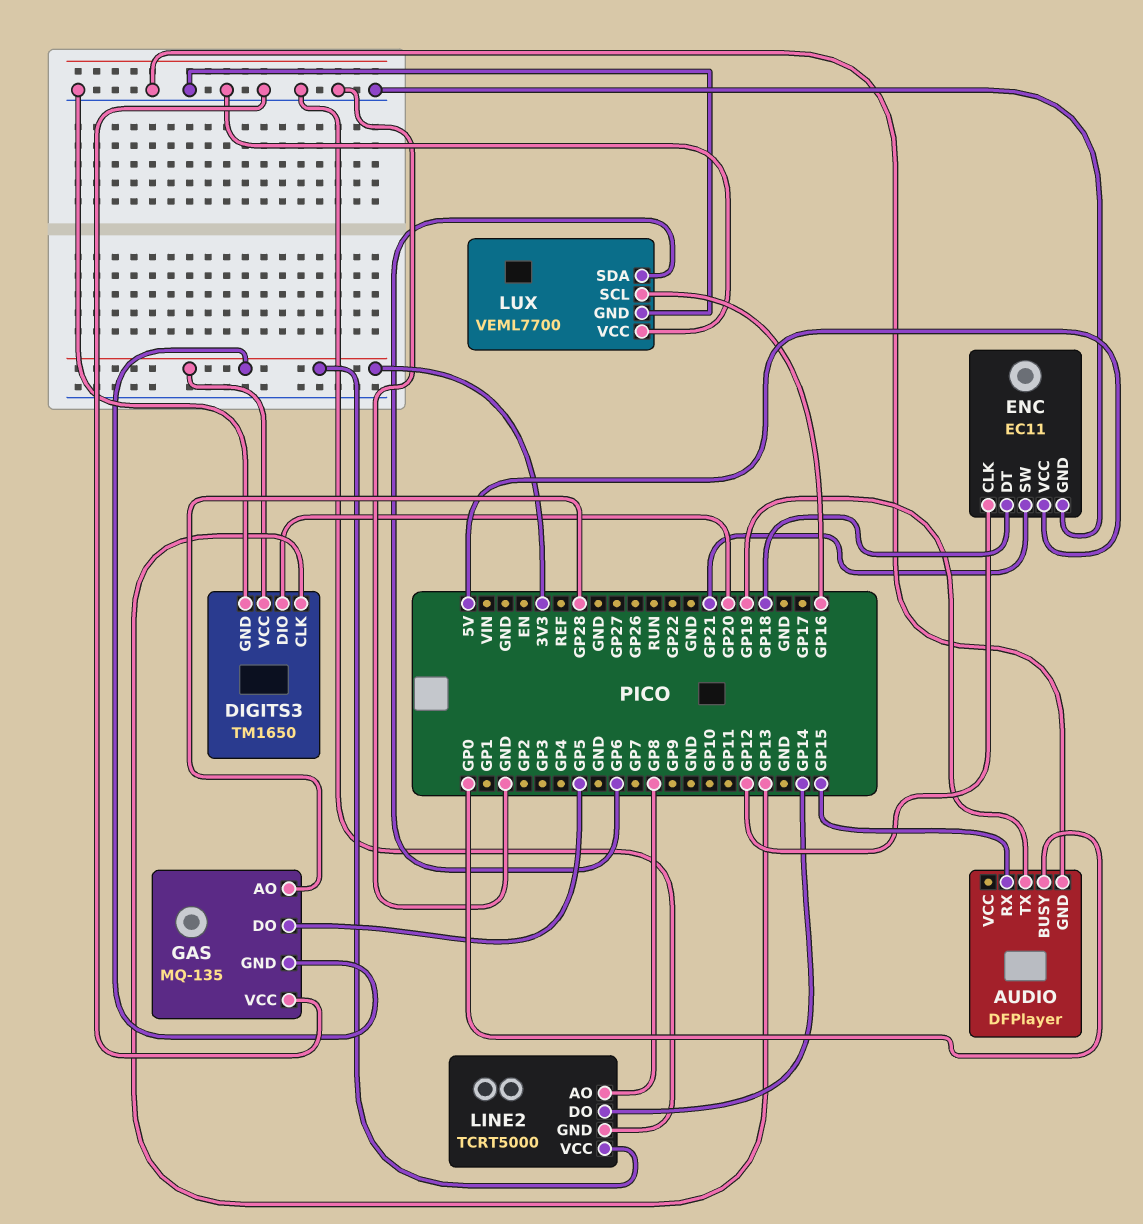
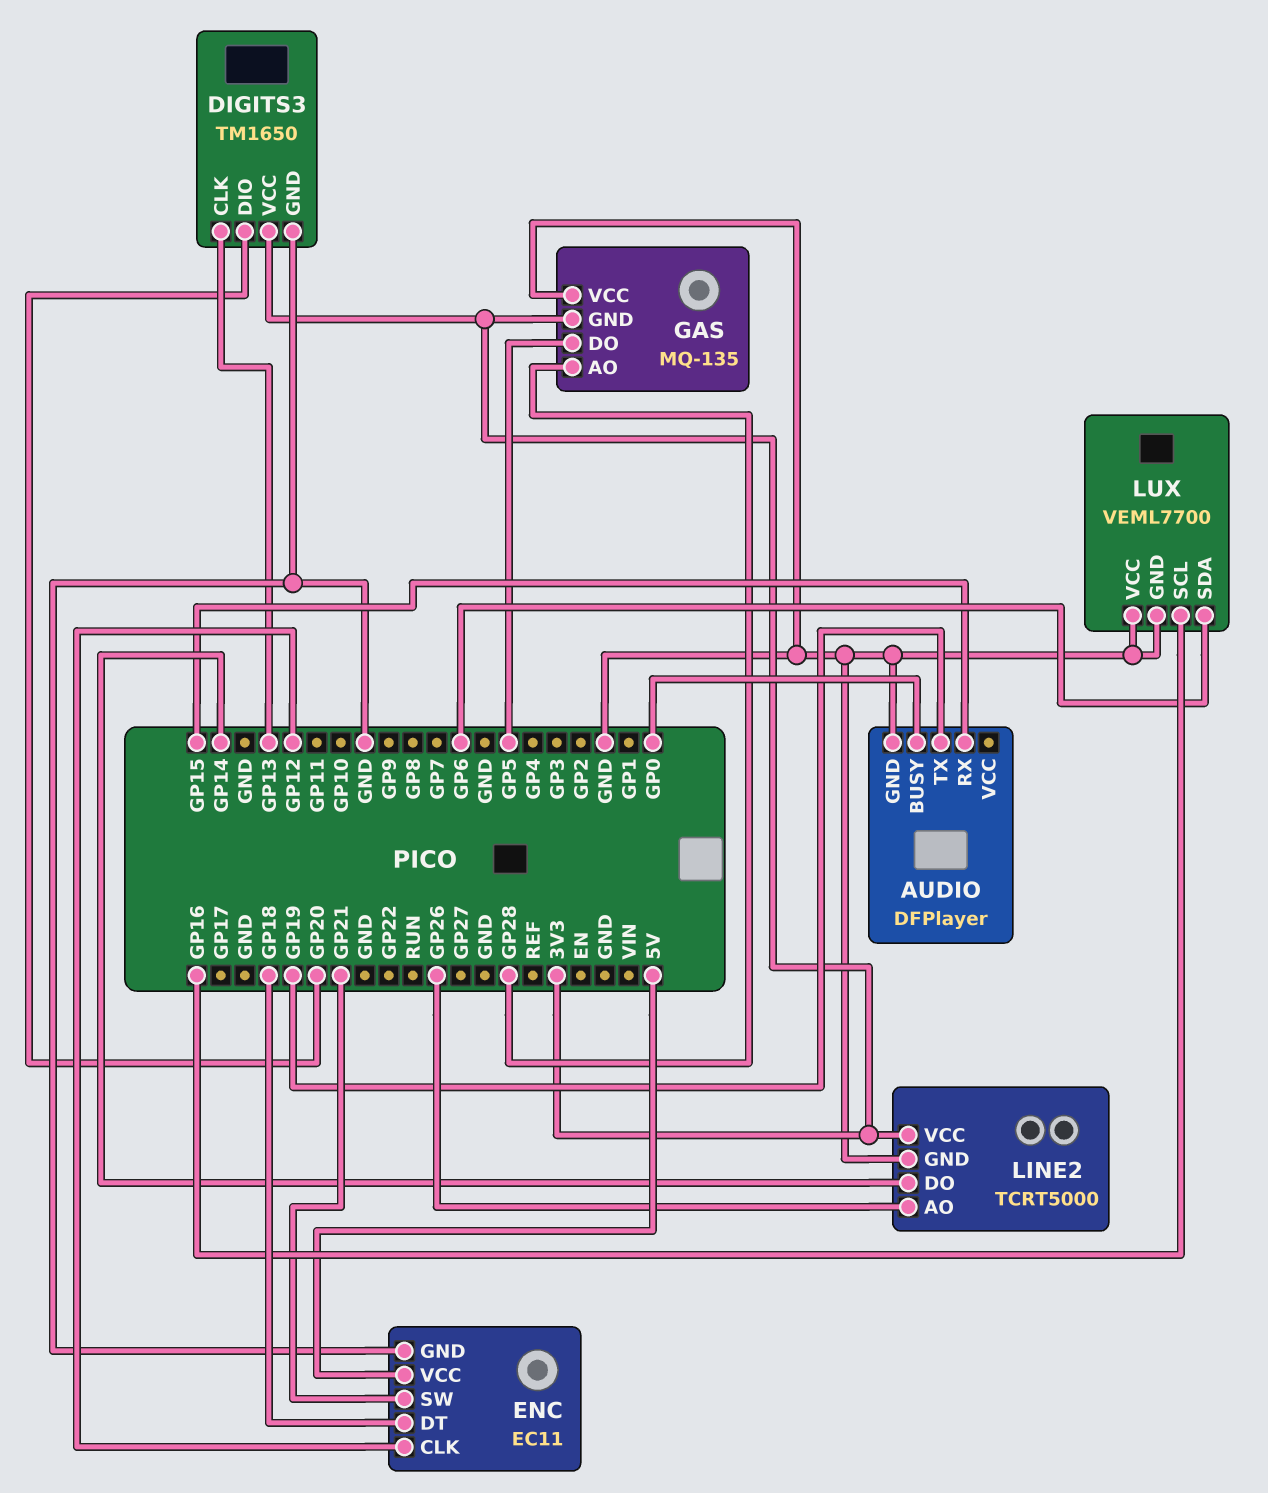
LINE2 pin AO: GP8 -> GP26

